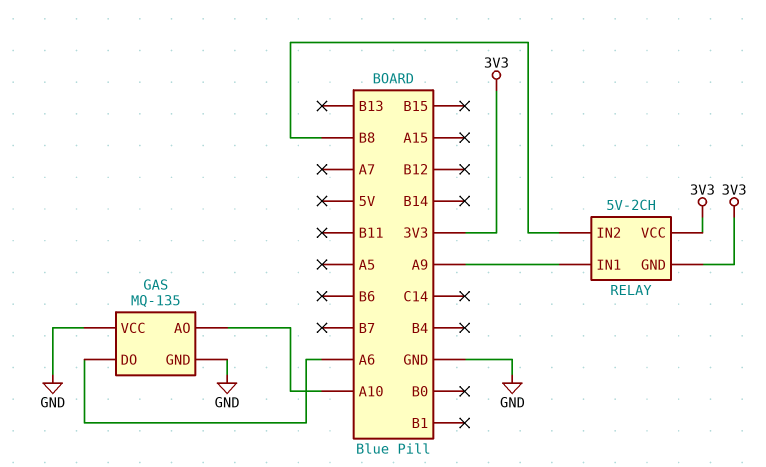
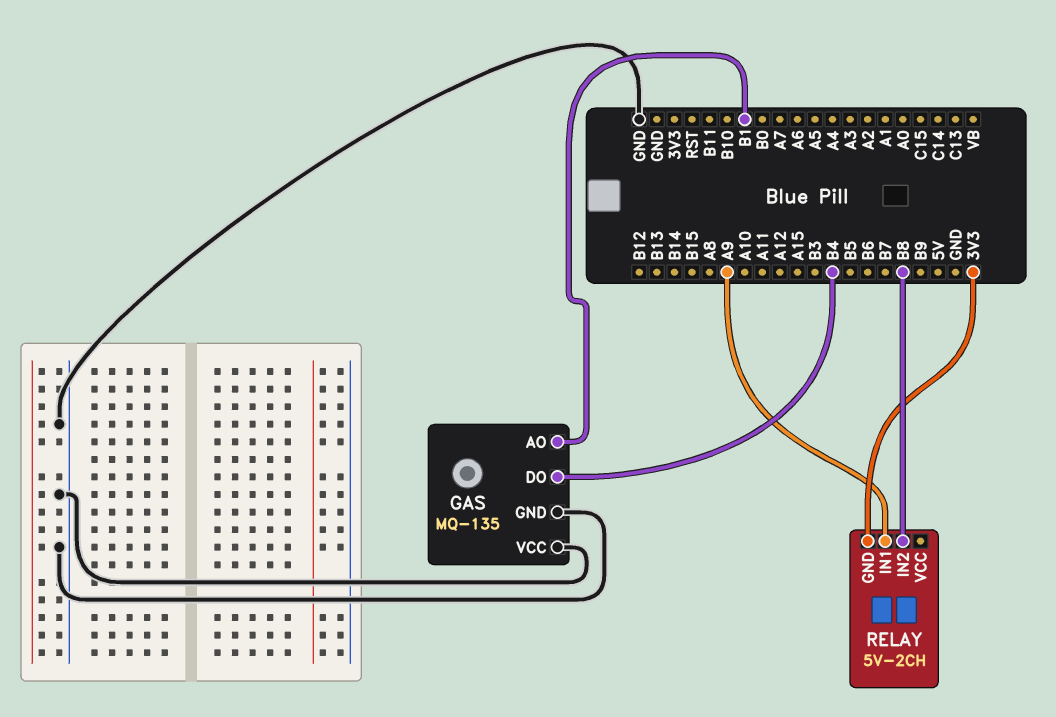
GAS pin AO: A10 -> B1
GAS pin DO: A6 -> B4
RELAY pin VCC: 3V3 -> none

